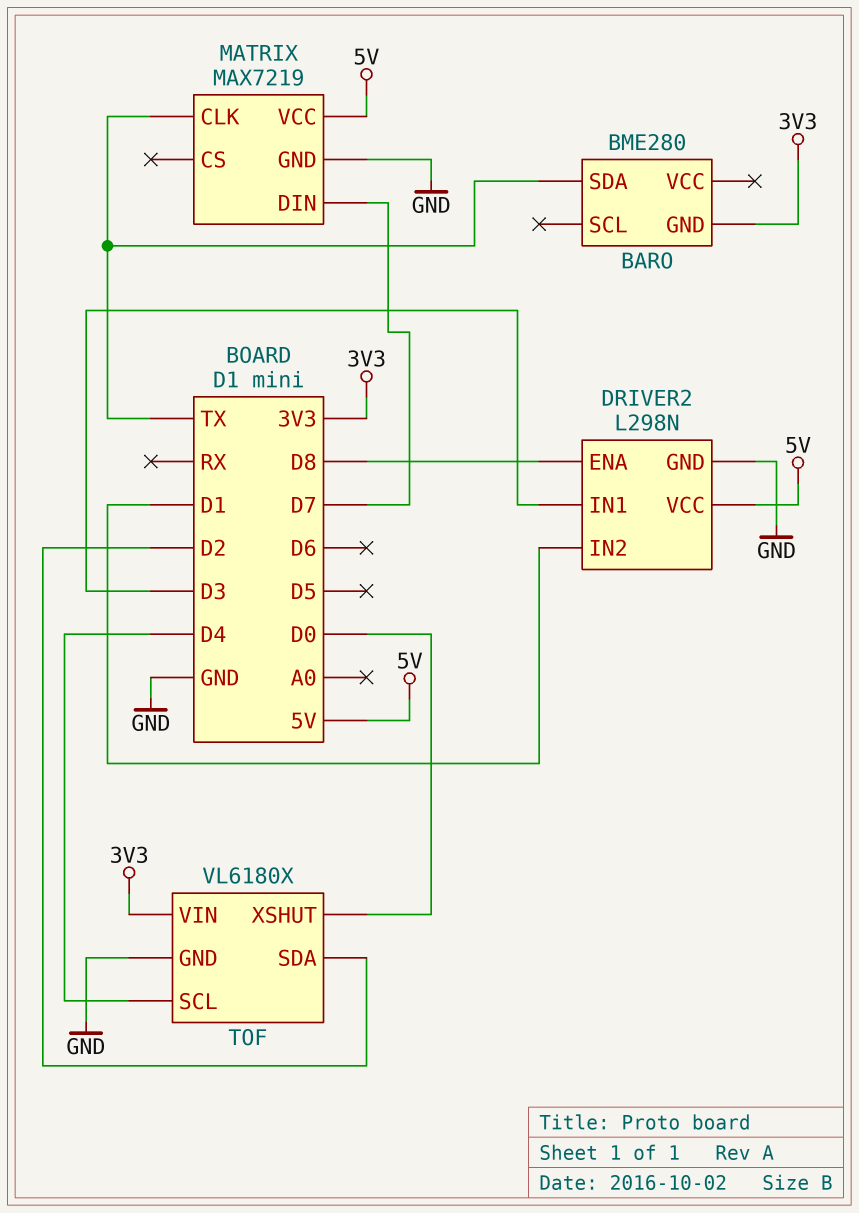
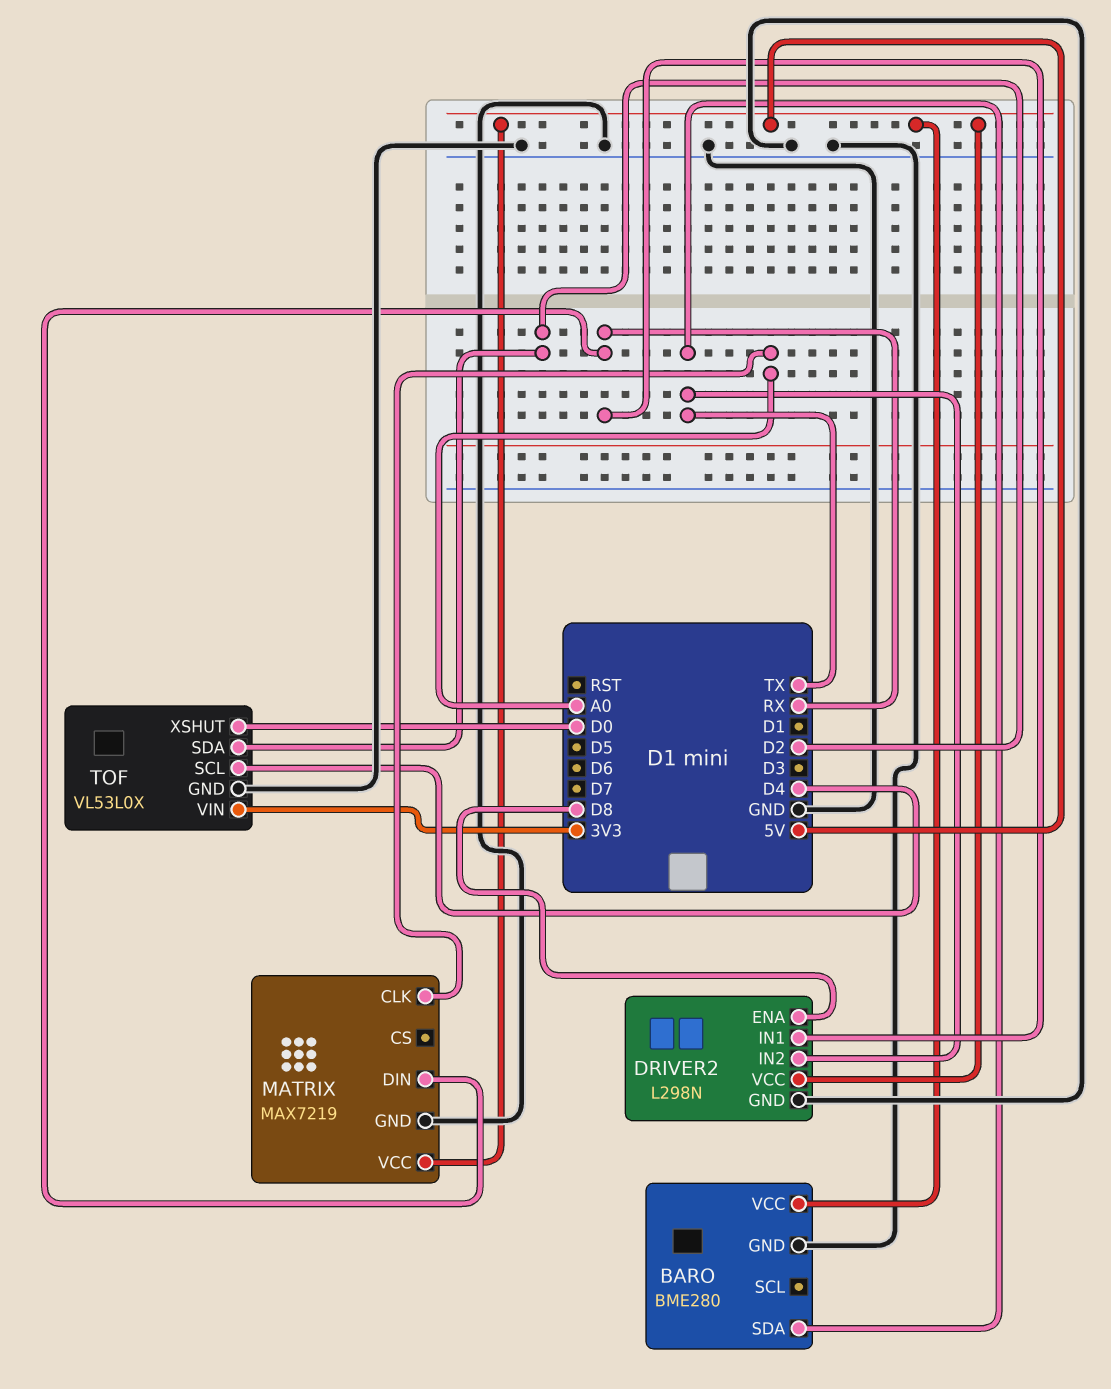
BARO pin GND: 3V3 -> GND
BARO pin VCC: none -> 5V
DRIVER2 pin IN1: D3 -> RX
DRIVER2 pin IN2: D1 -> TX
MATRIX pin CLK: TX -> A0
MATRIX pin DIN: D7 -> RX
TOF: VL6180X -> VL53L0X

